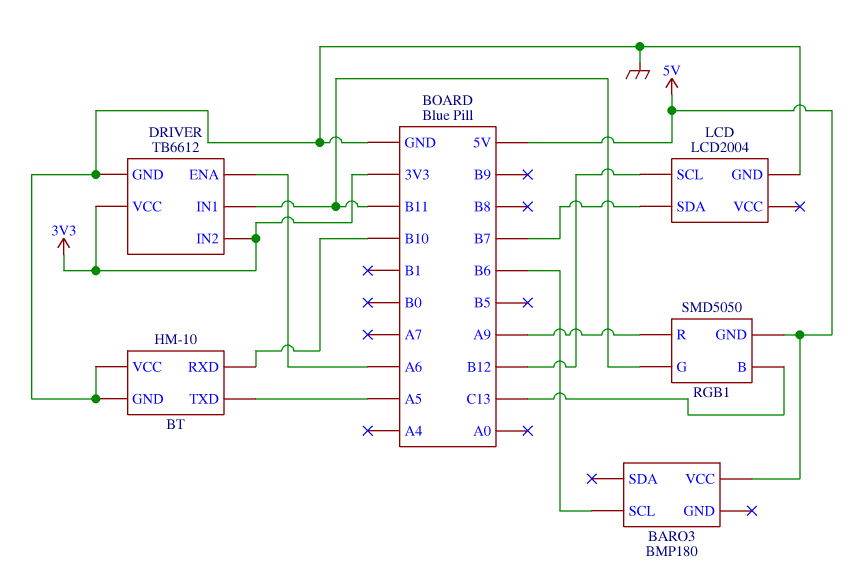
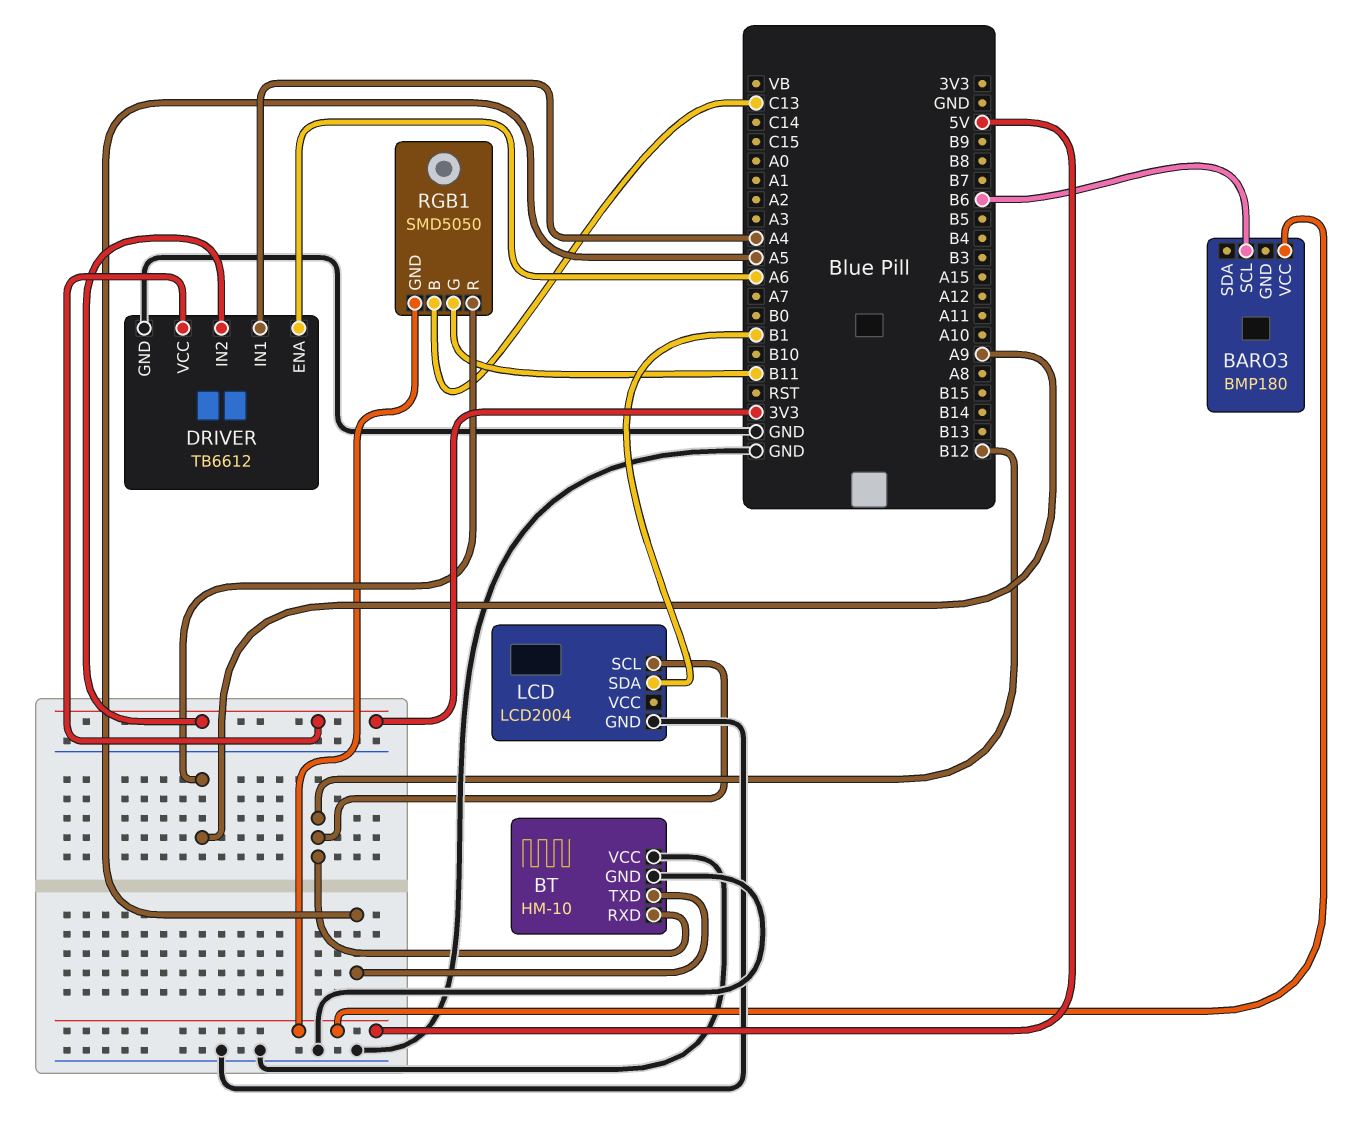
BT pin RXD: B10 -> B12
DRIVER pin IN1: B11 -> A4
LCD pin SDA: B7 -> B1

